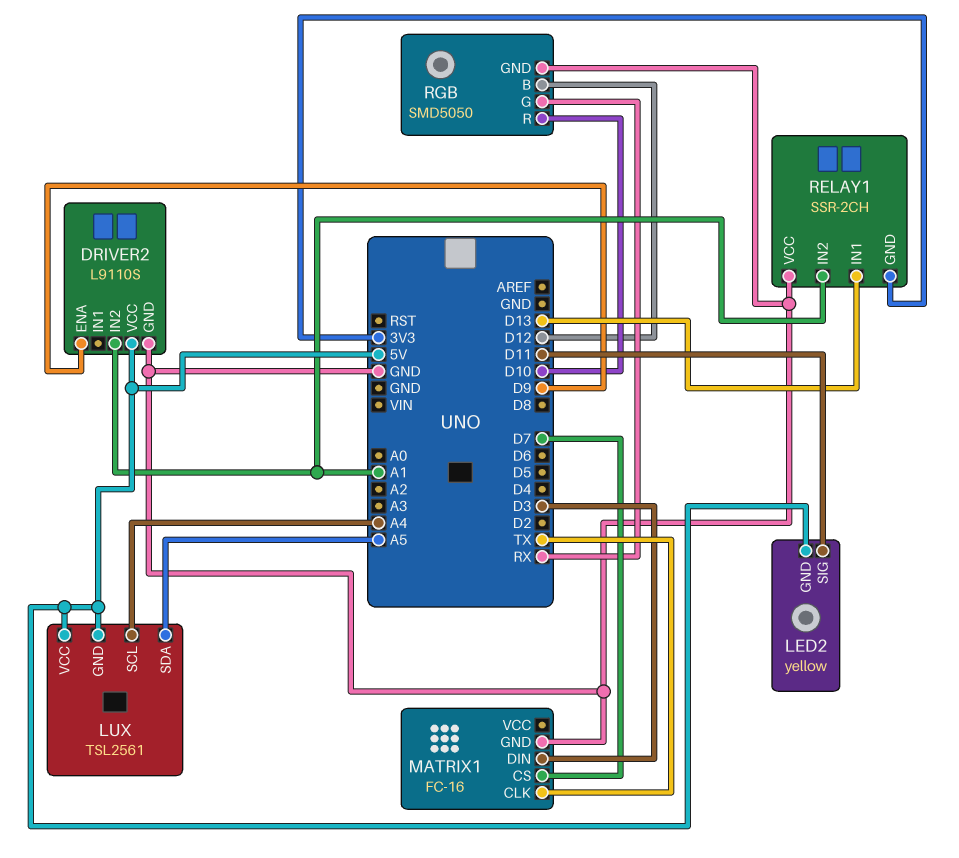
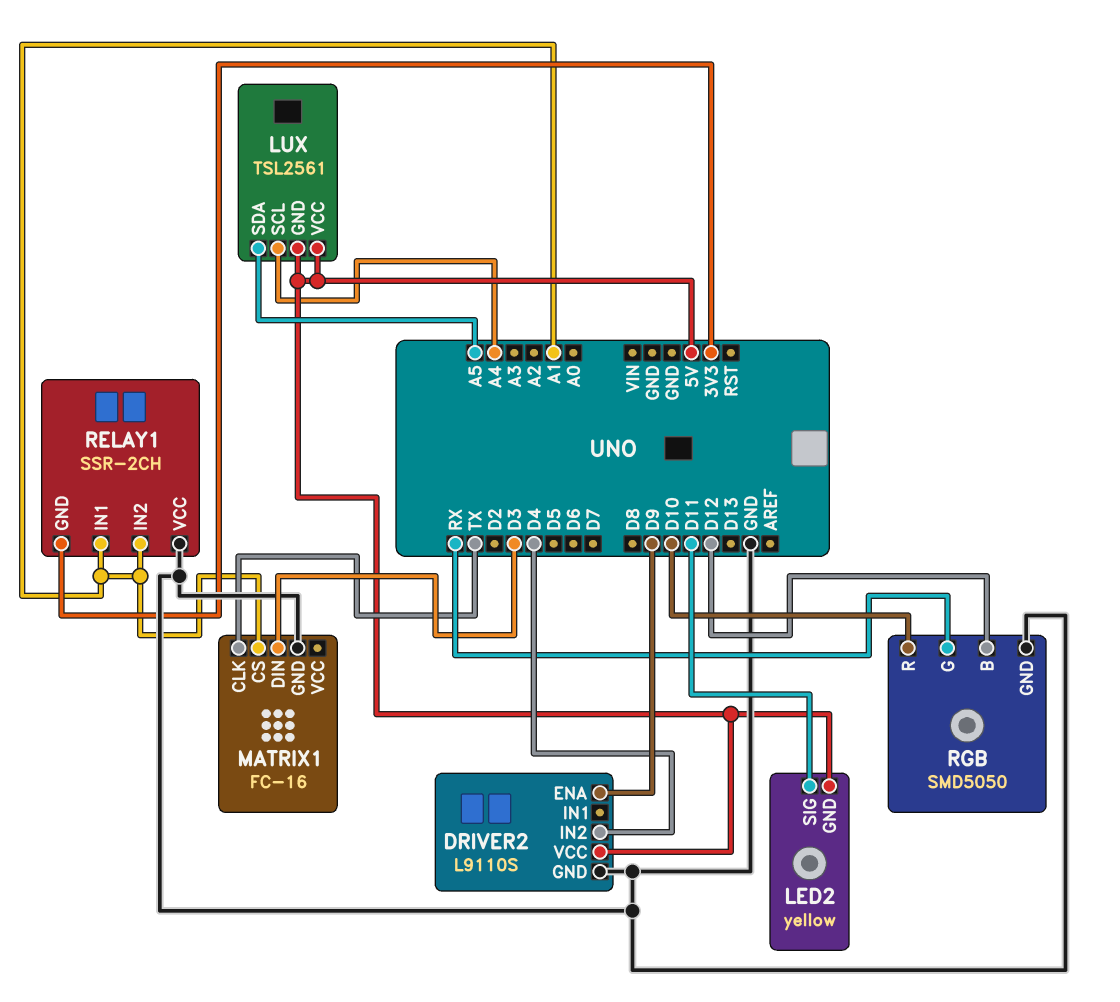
DRIVER2 pin IN2: A1 -> D4
MATRIX1 pin CS: D7 -> A1
RELAY1 pin IN1: D13 -> A1

